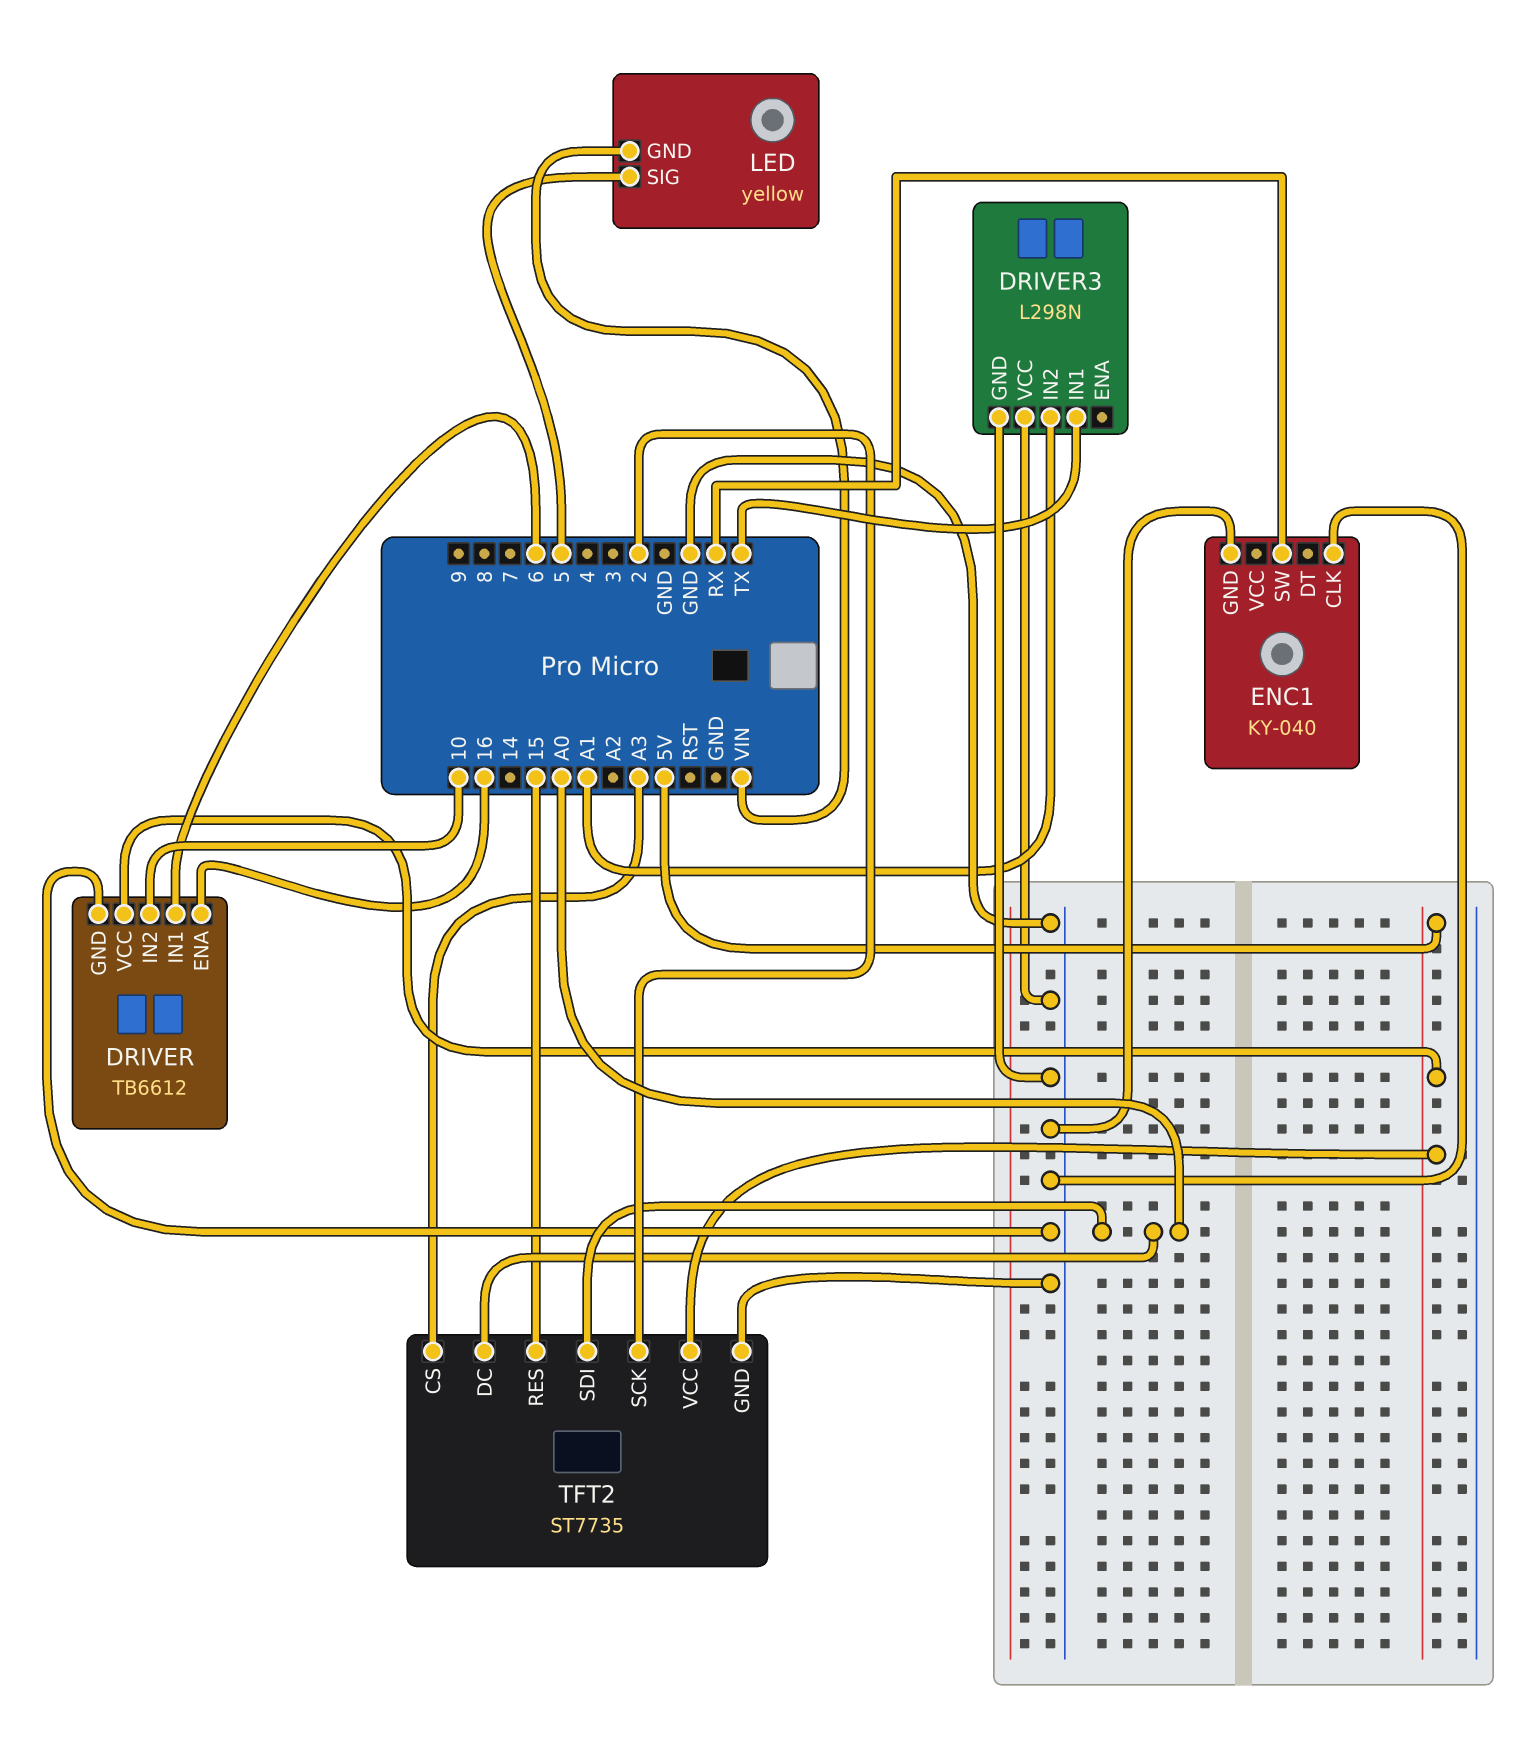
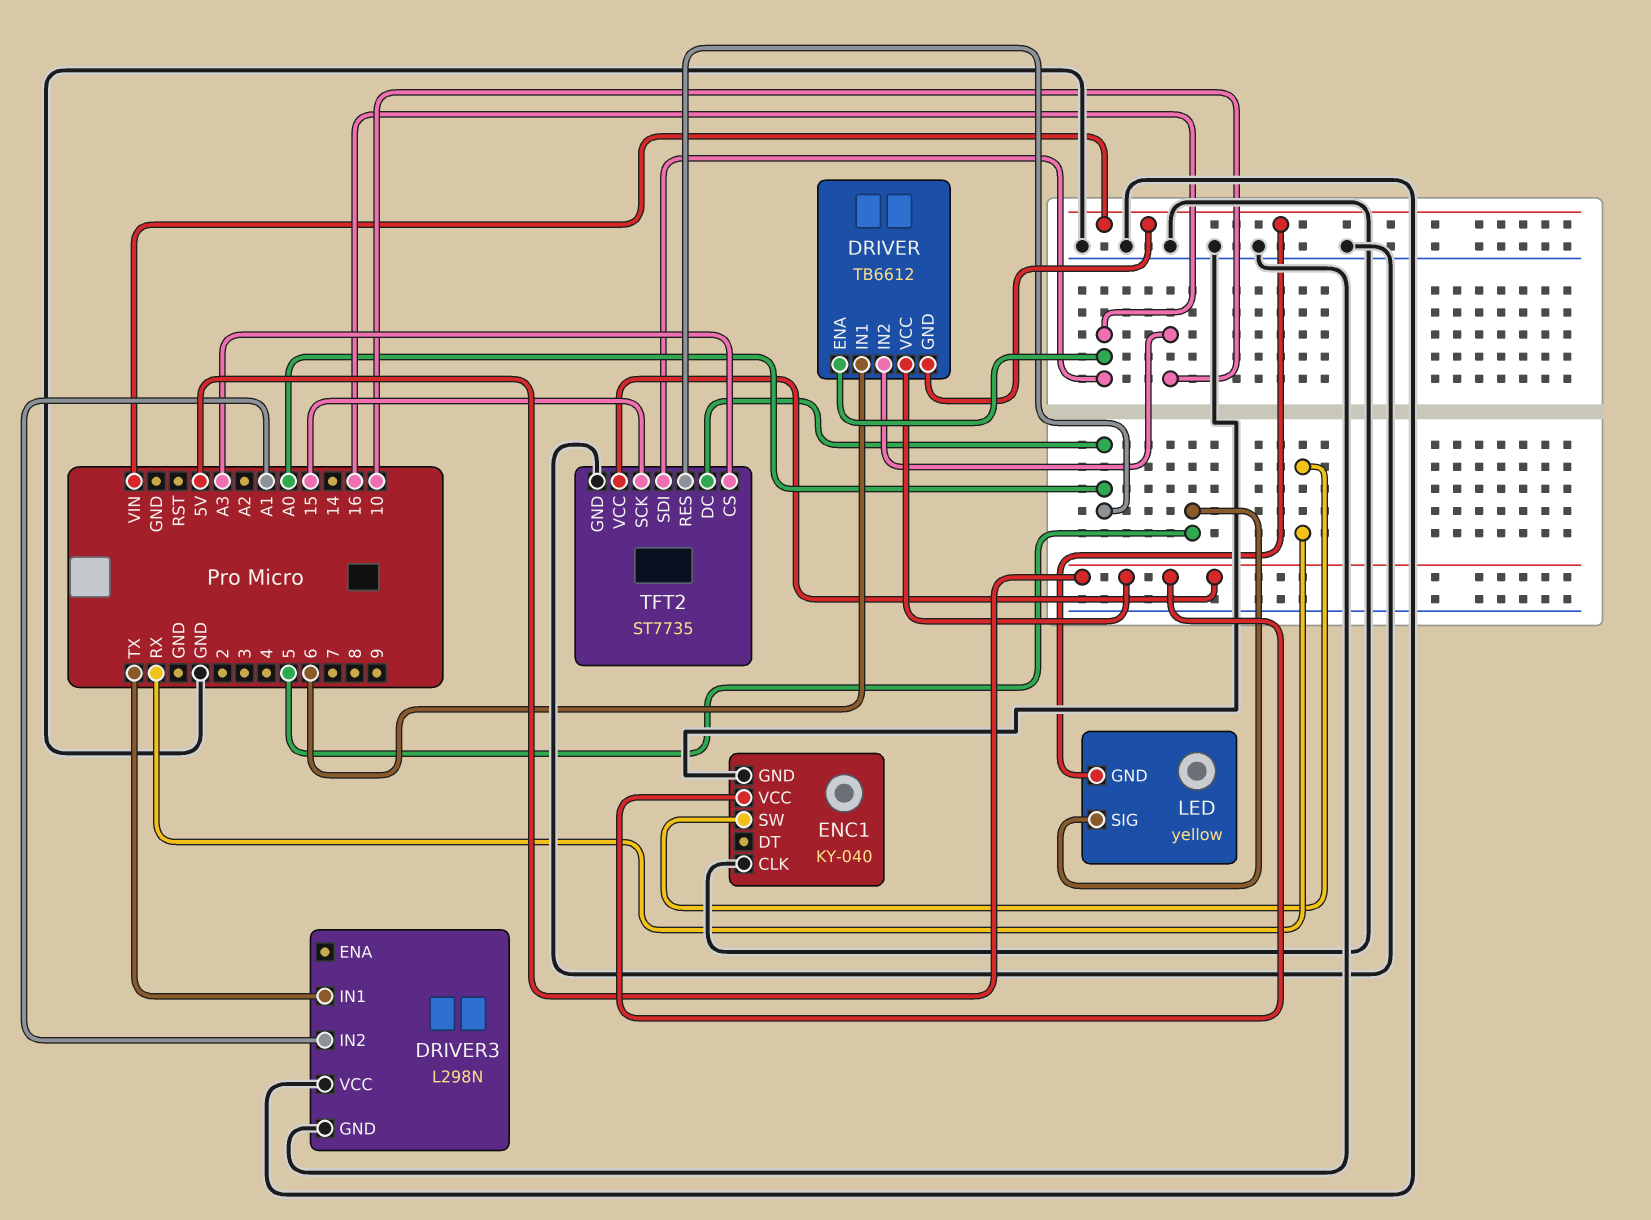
DRIVER pin GND: GND -> VIN
ENC1 pin VCC: none -> 5V
TFT2 pin RES: 15 -> A0
TFT2 pin SCK: 2 -> 15
TFT2 pin SDI: A0 -> 16

